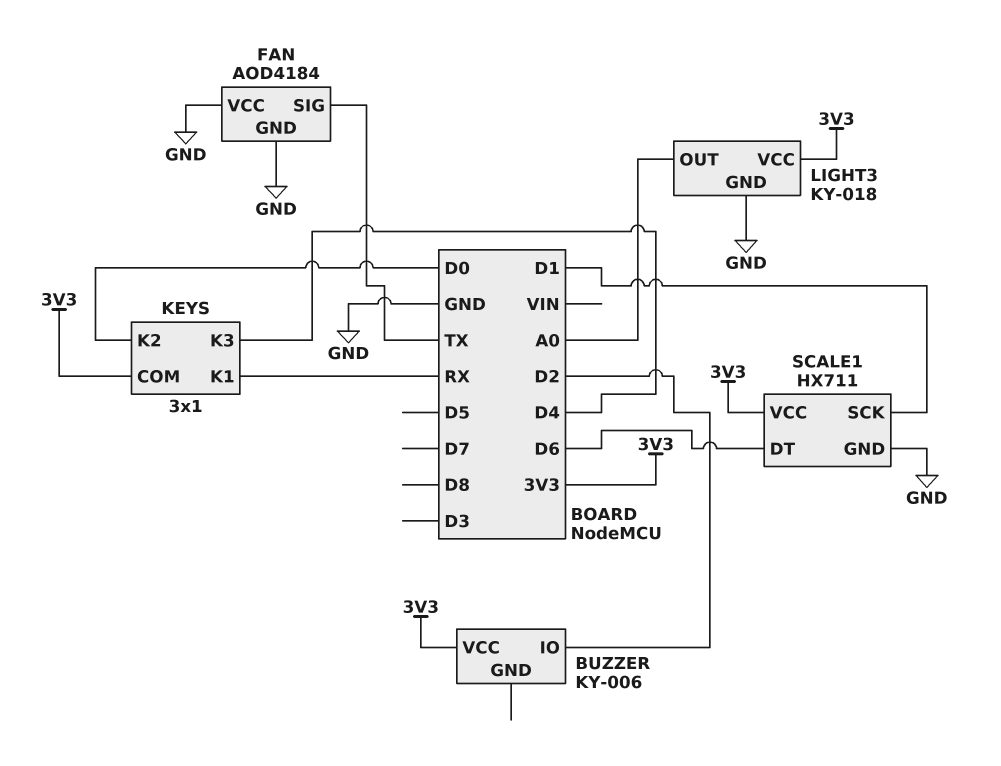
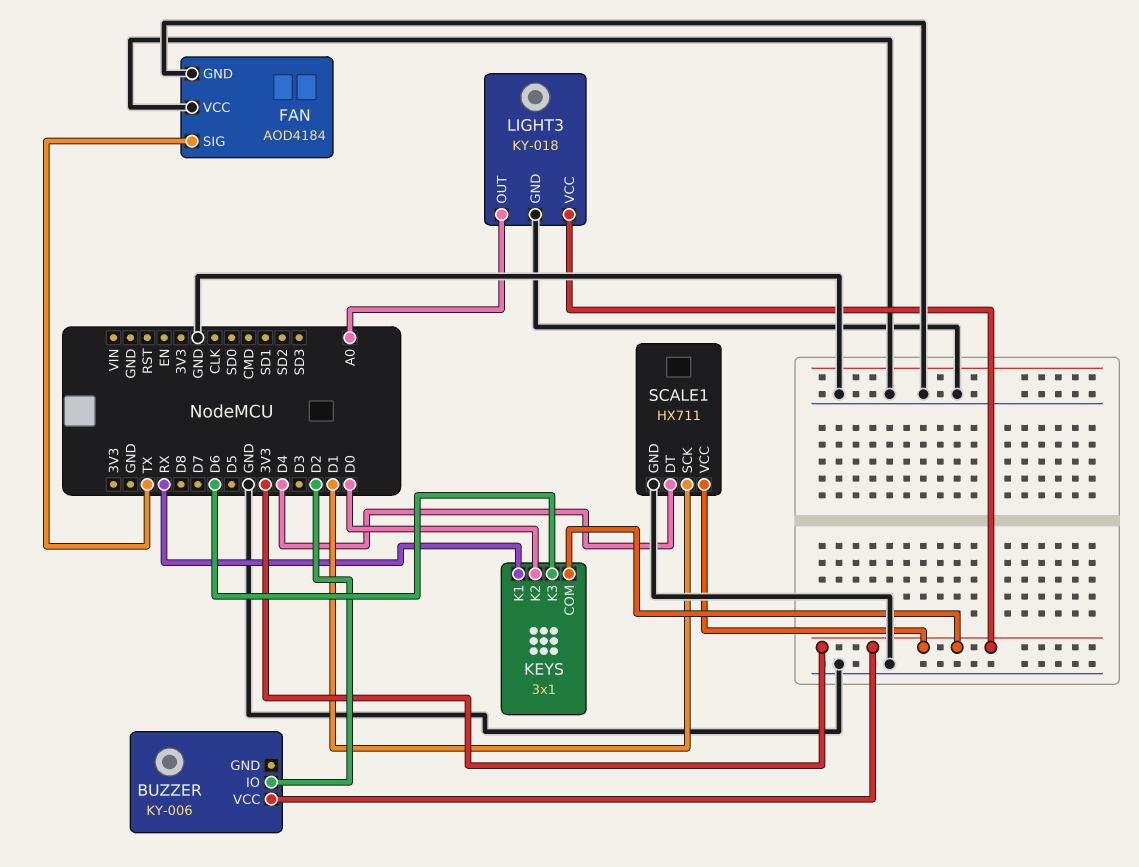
KEYS pin K3: D4 -> D6
SCALE1 pin DT: D6 -> D4

